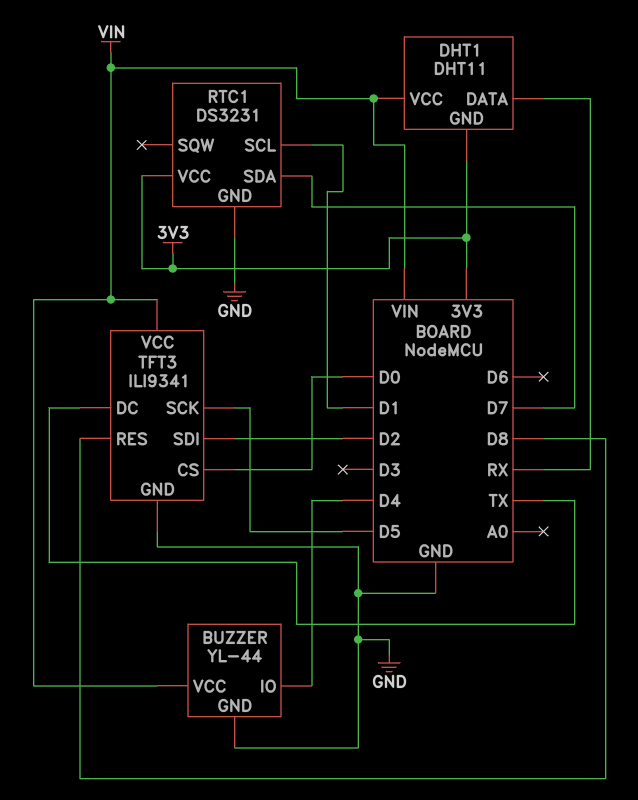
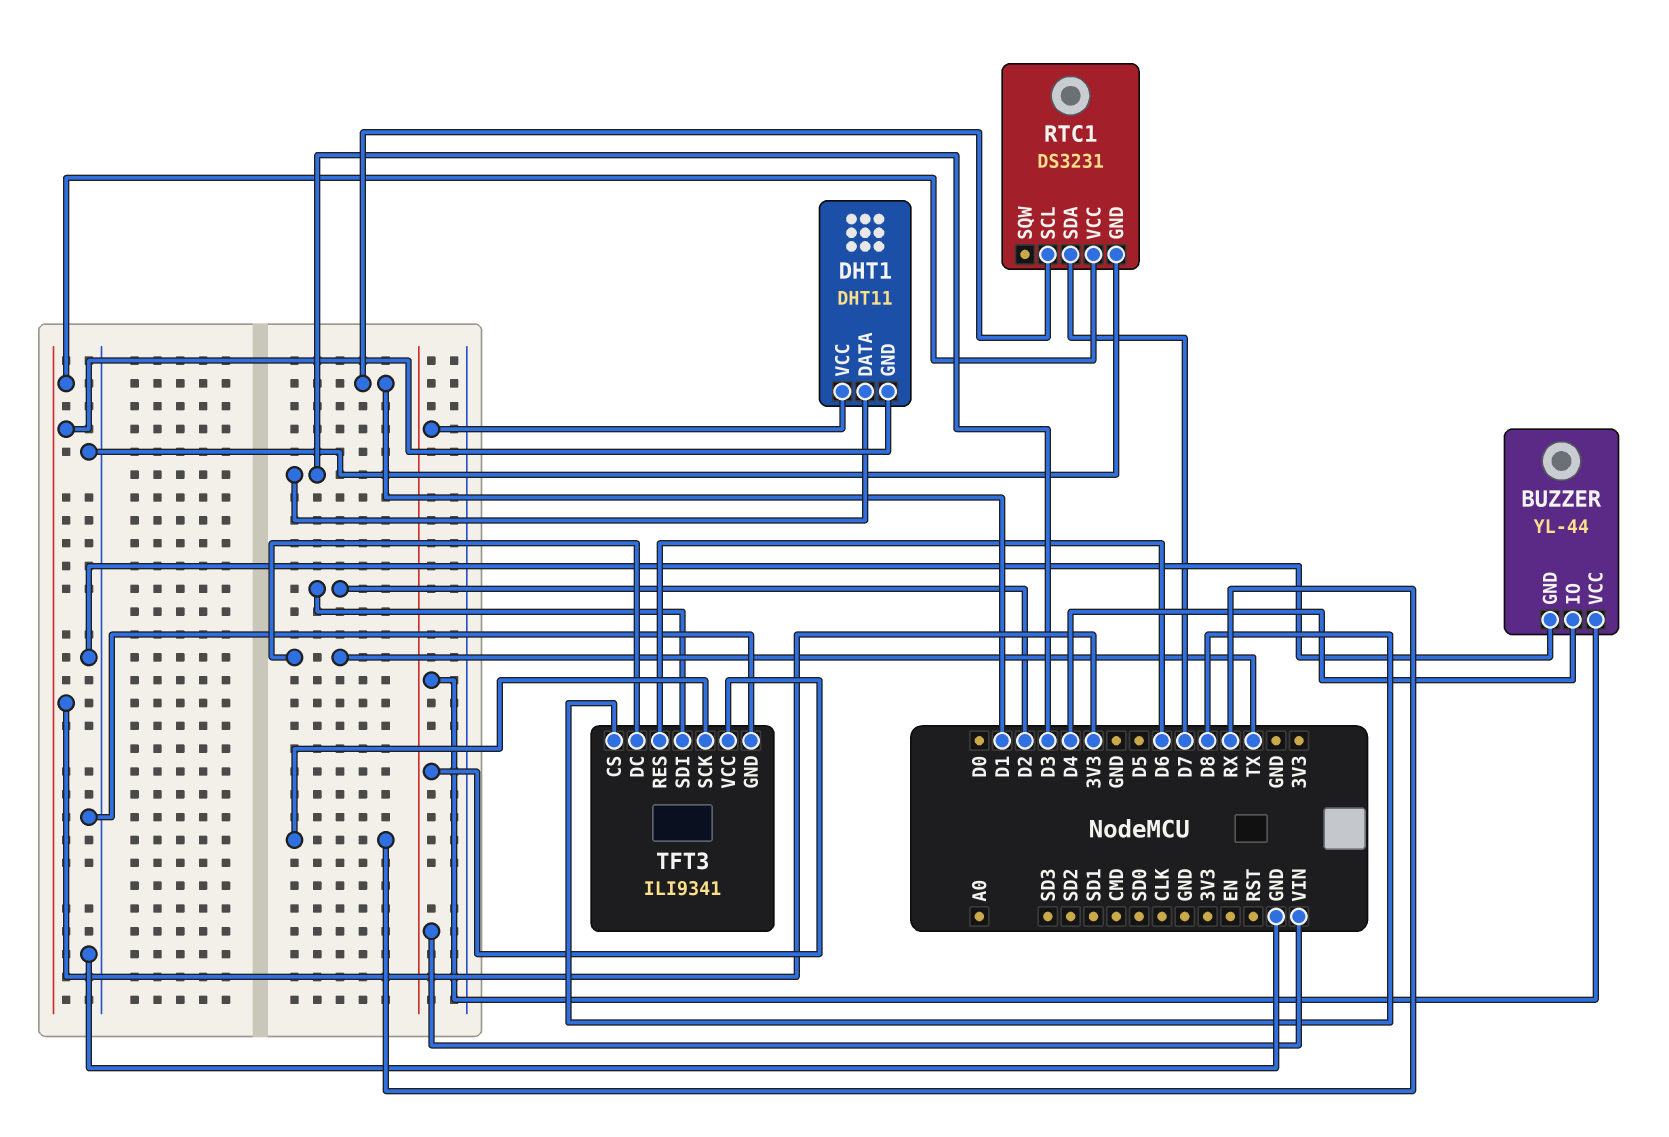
DHT1 pin DATA: RX -> D3
TFT3 pin CS: D0 -> D8
TFT3 pin RES: D8 -> D6
TFT3 pin SCK: D5 -> RX

